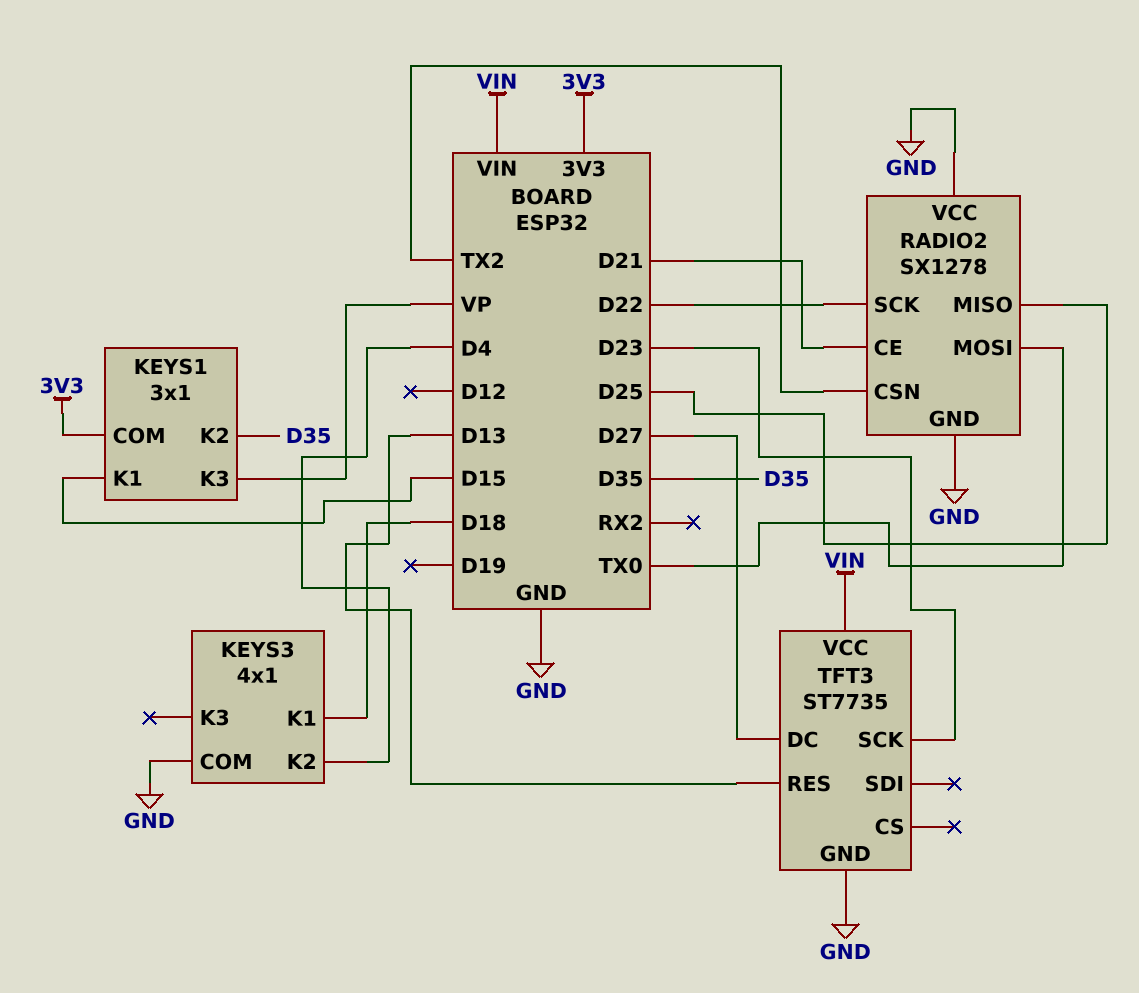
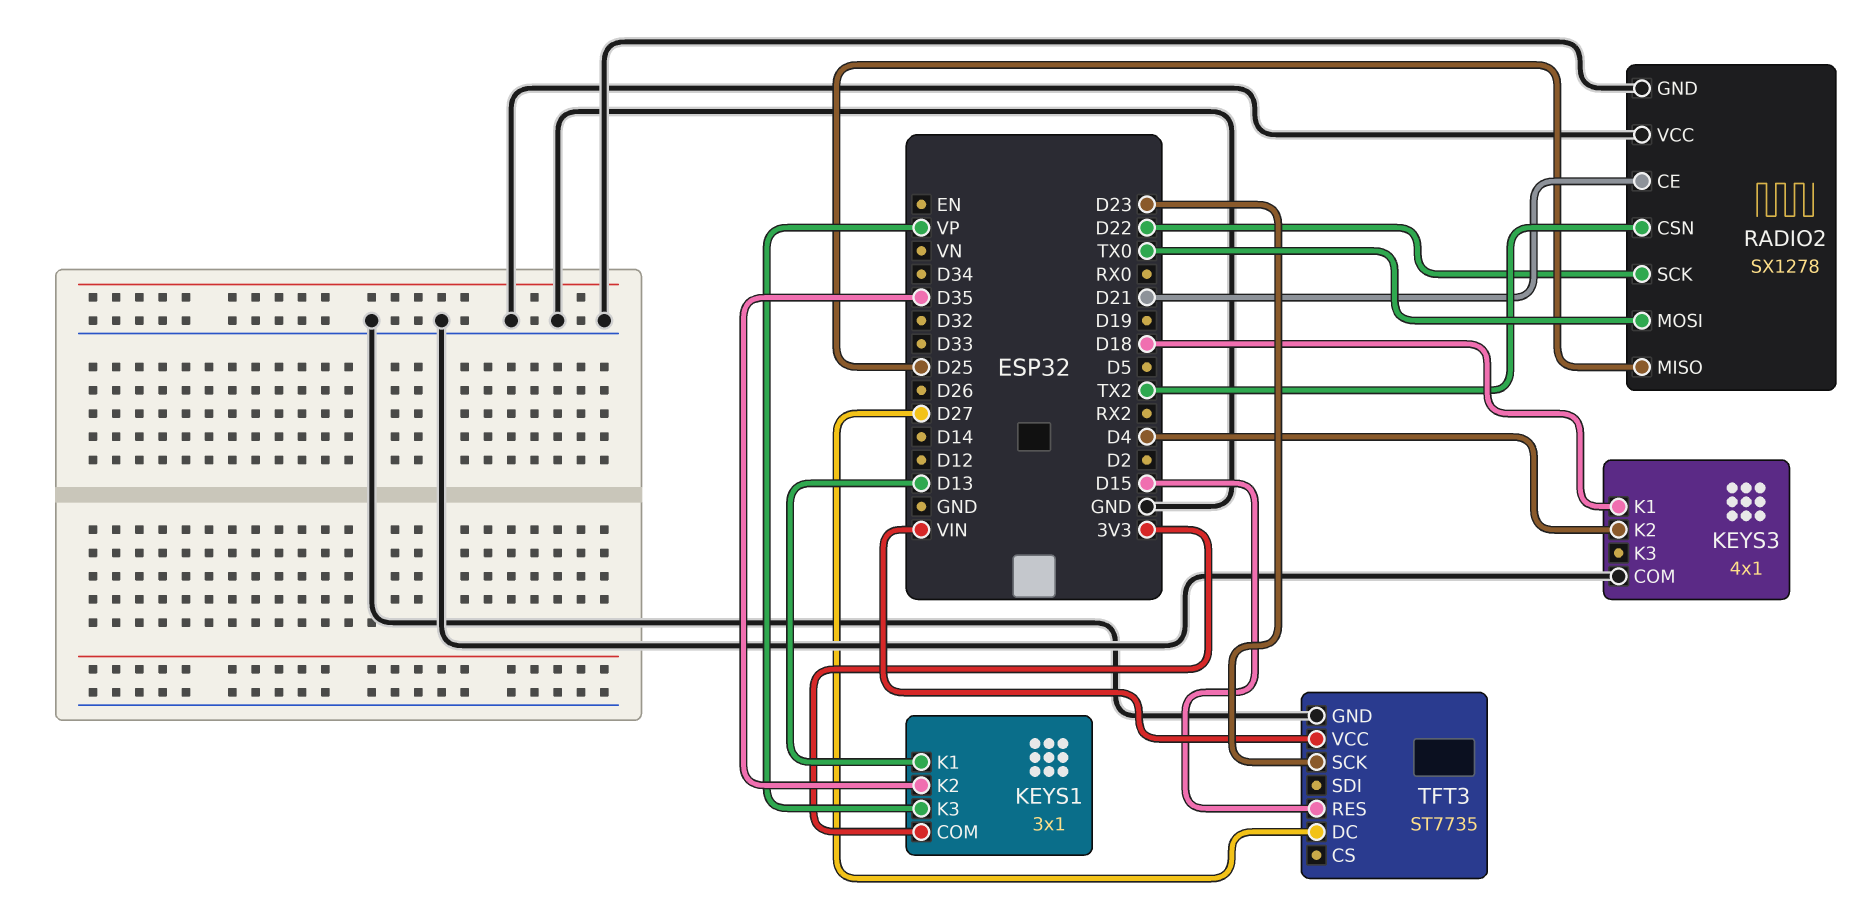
KEYS1 pin K1: D15 -> D13
TFT3 pin RES: D13 -> D15

